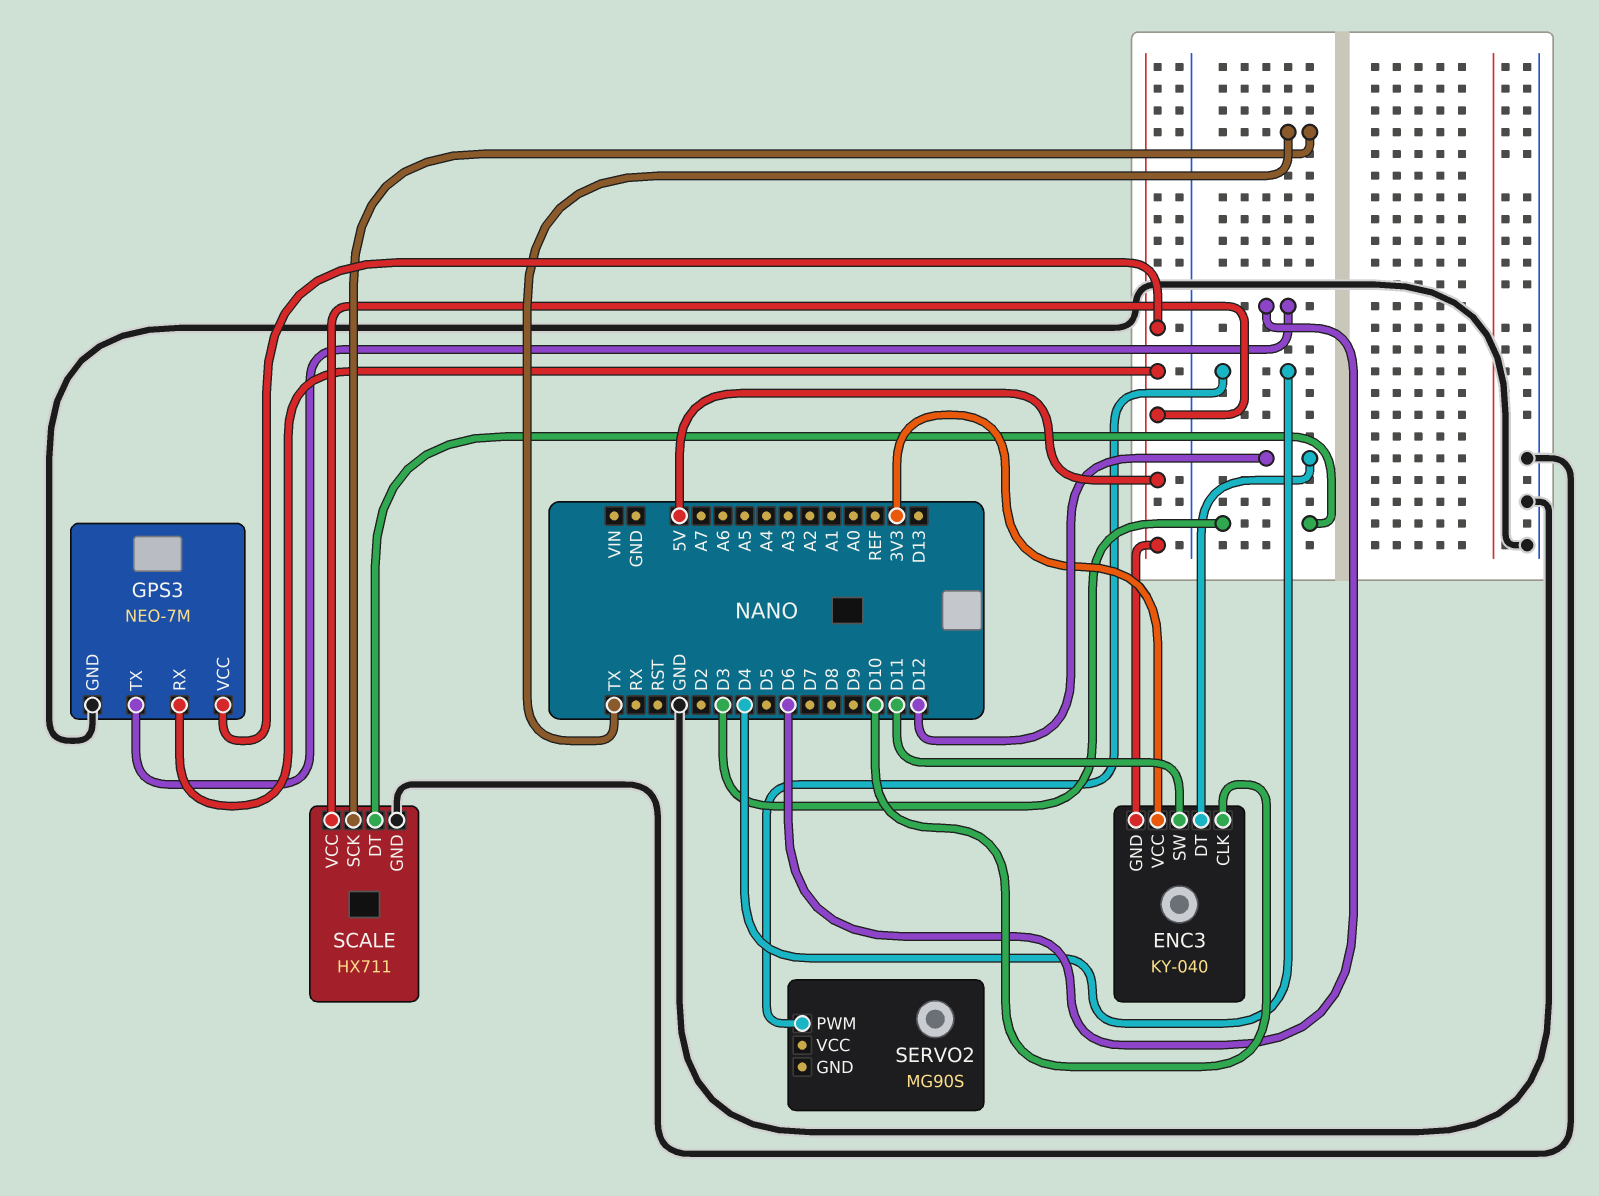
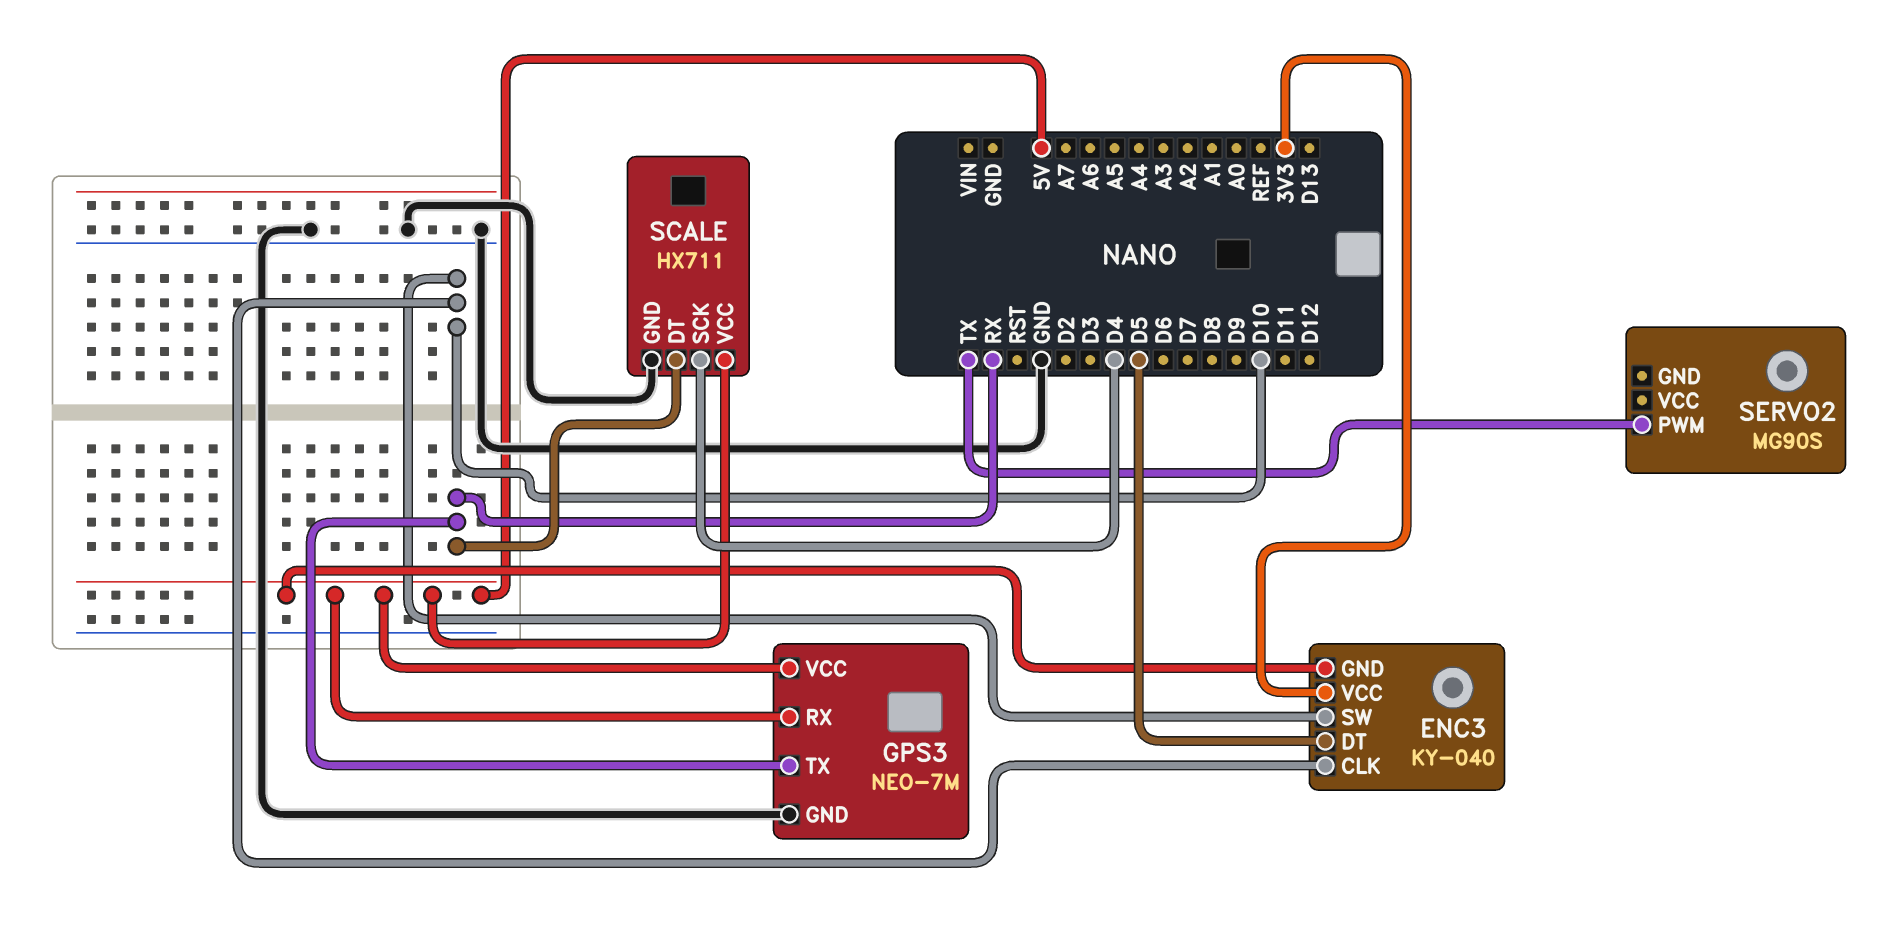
ENC3 pin DT: D12 -> D5
ENC3 pin SW: D11 -> D10
GPS3 pin TX: D6 -> RX
SCALE pin DT: D3 -> RX
SCALE pin SCK: TX -> D4
SERVO2 pin PWM: D4 -> TX

